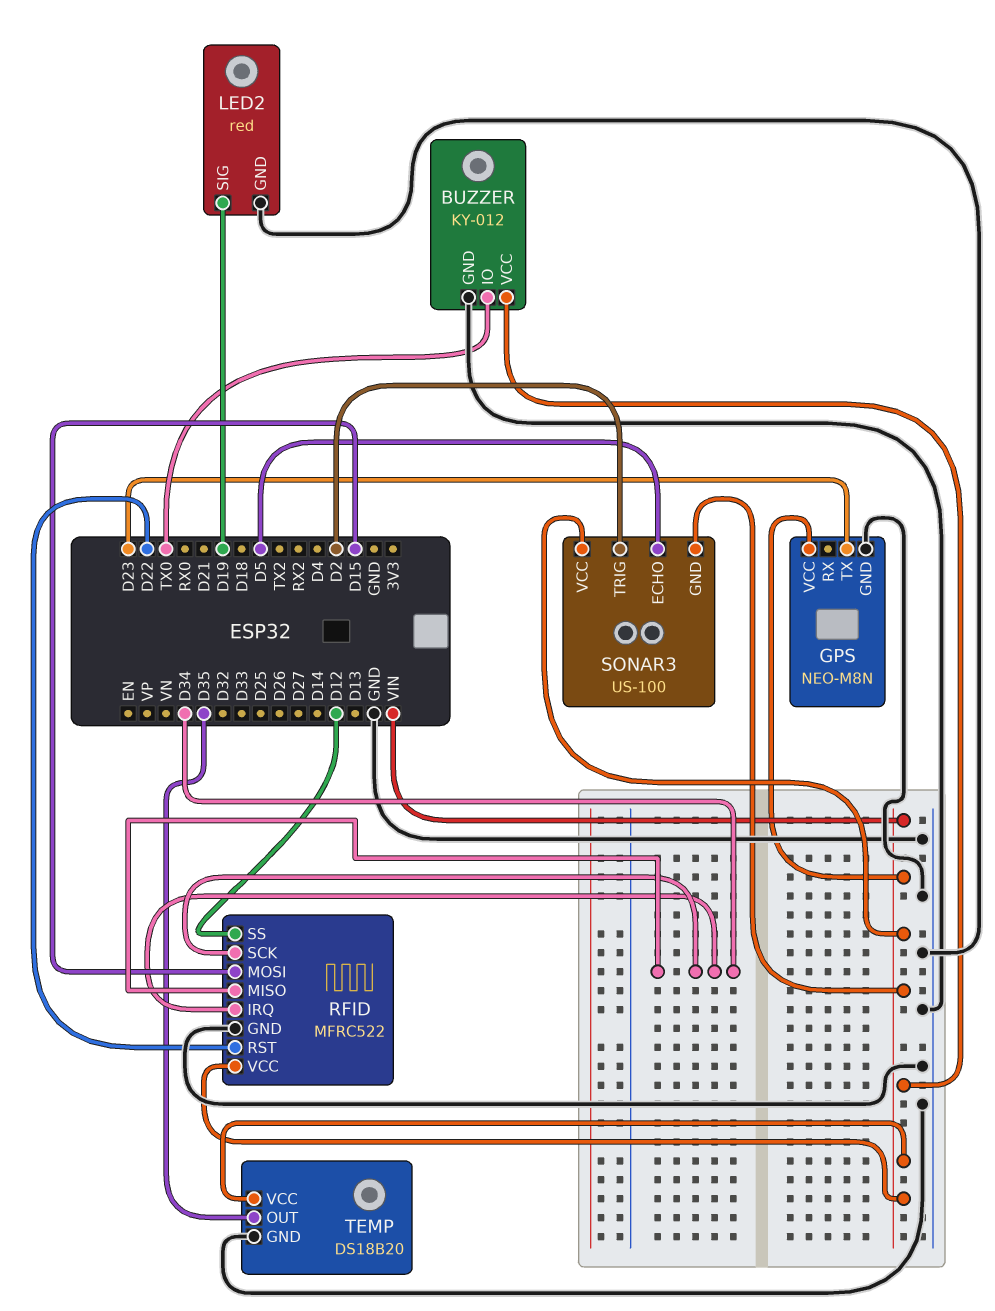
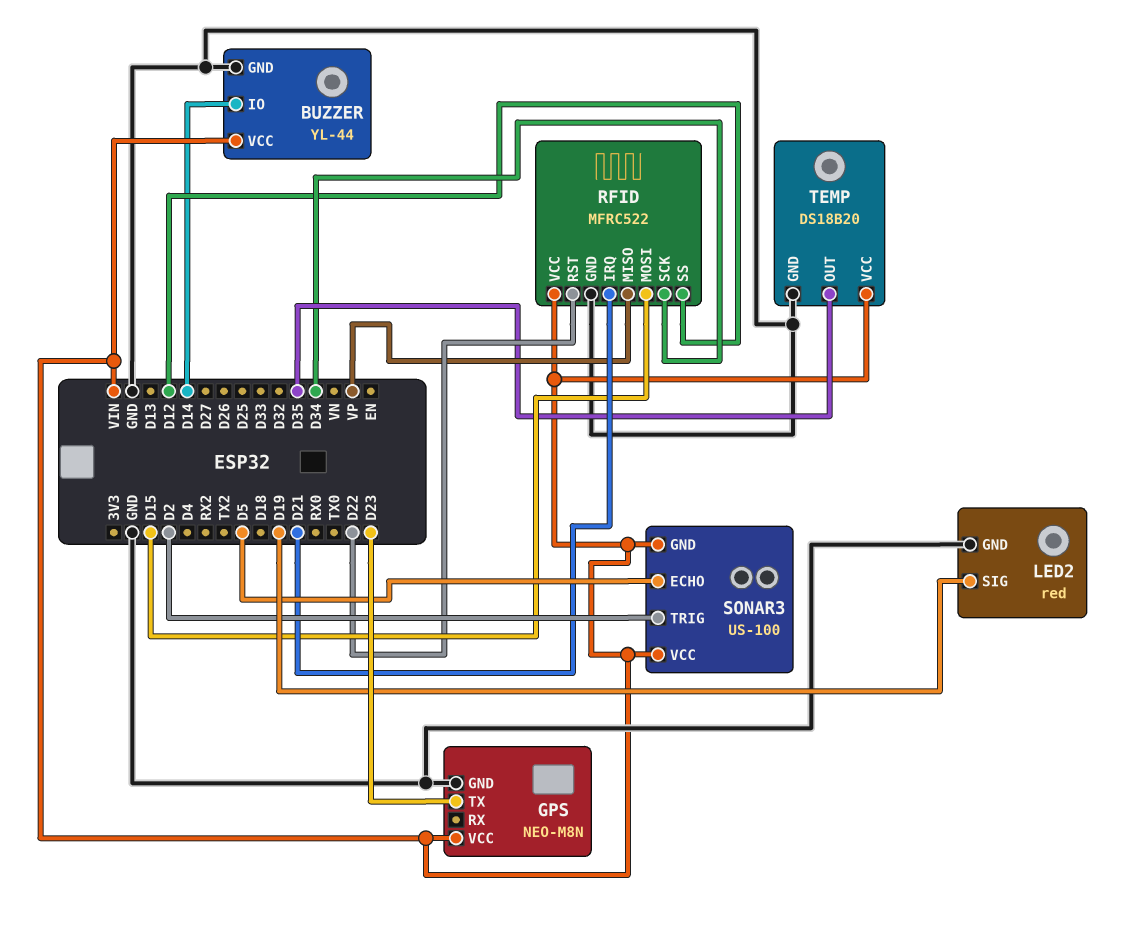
BUZZER: KY-012 -> YL-44
BUZZER pin IO: TX0 -> D14
RFID pin IRQ: D34 -> D21
RFID pin MISO: D34 -> VP

